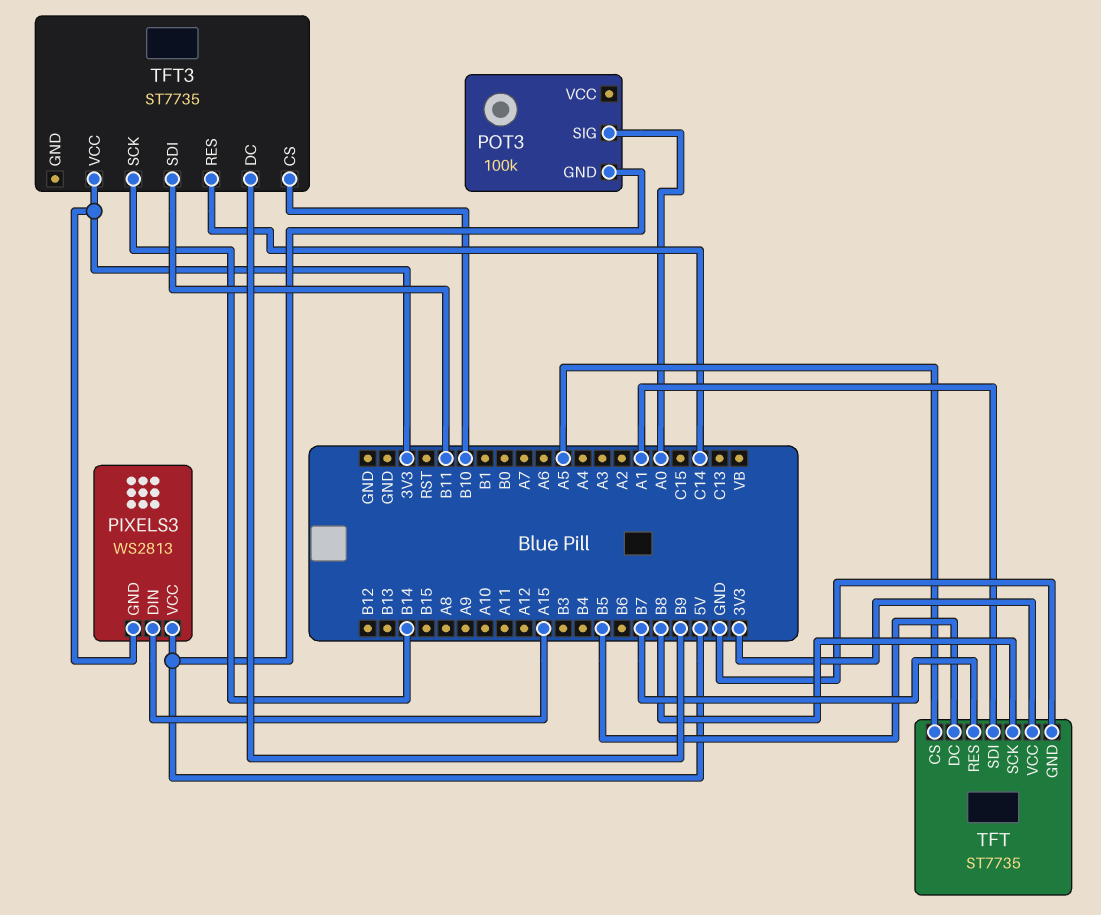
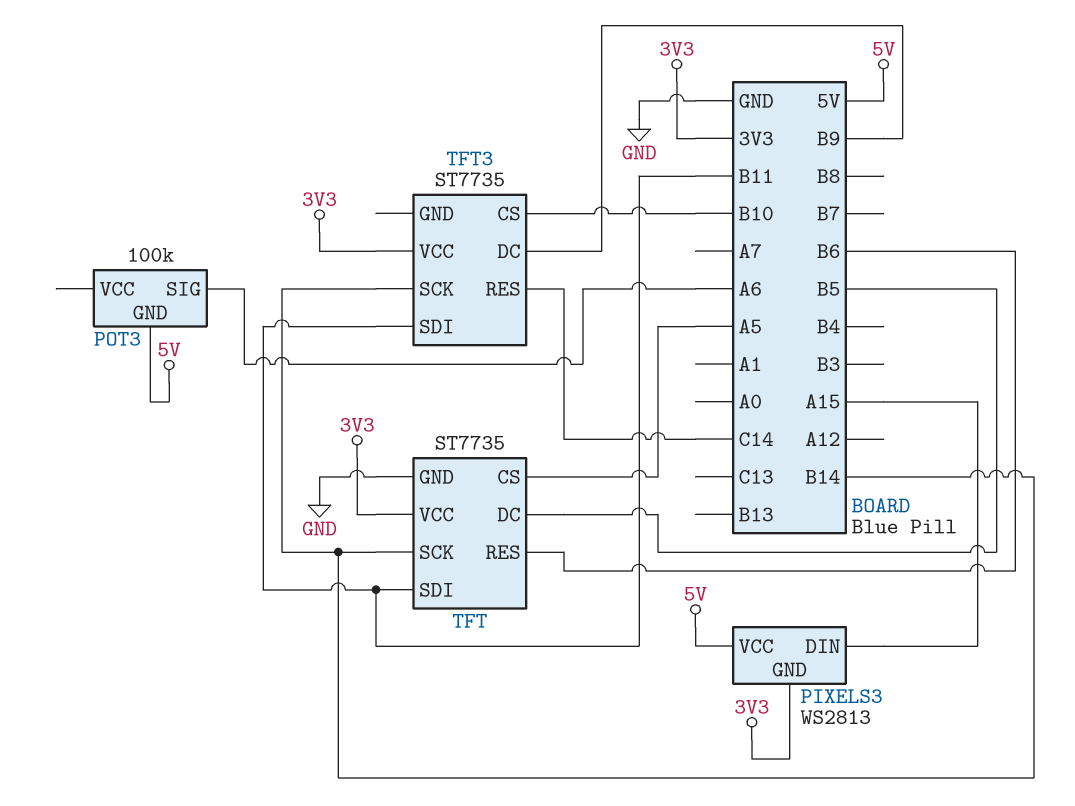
POT3 pin SIG: A0 -> A6
TFT pin RES: B7 -> B6
TFT pin SCK: B8 -> B14
TFT pin SDI: A1 -> B11

